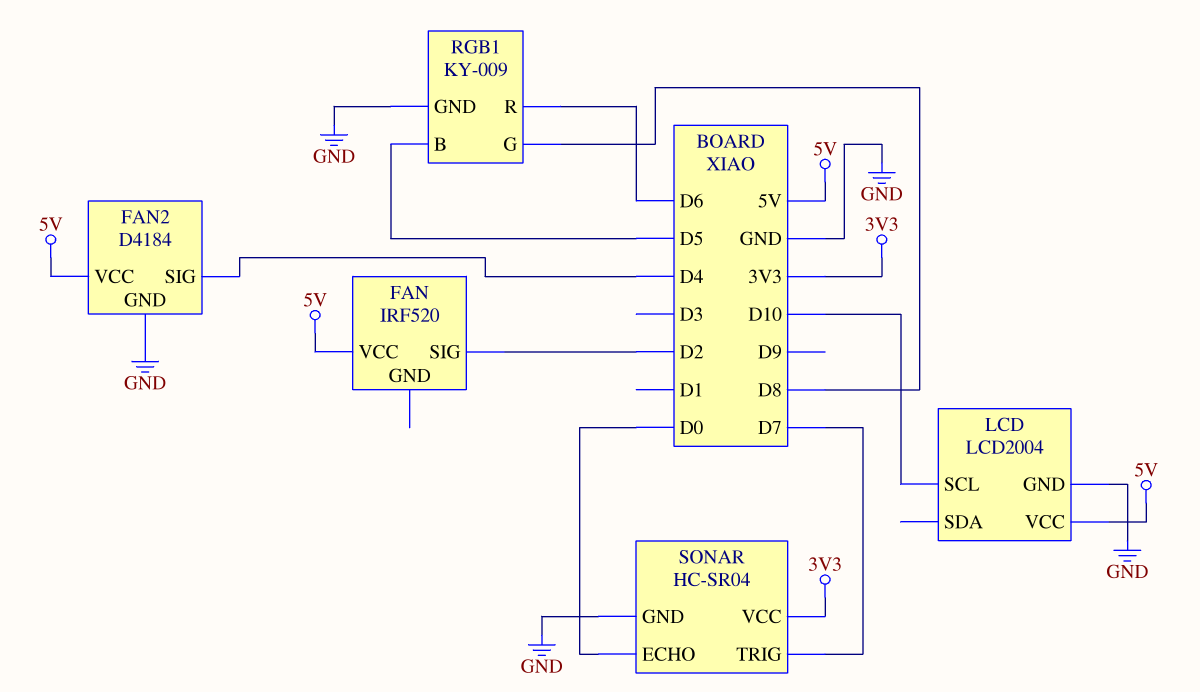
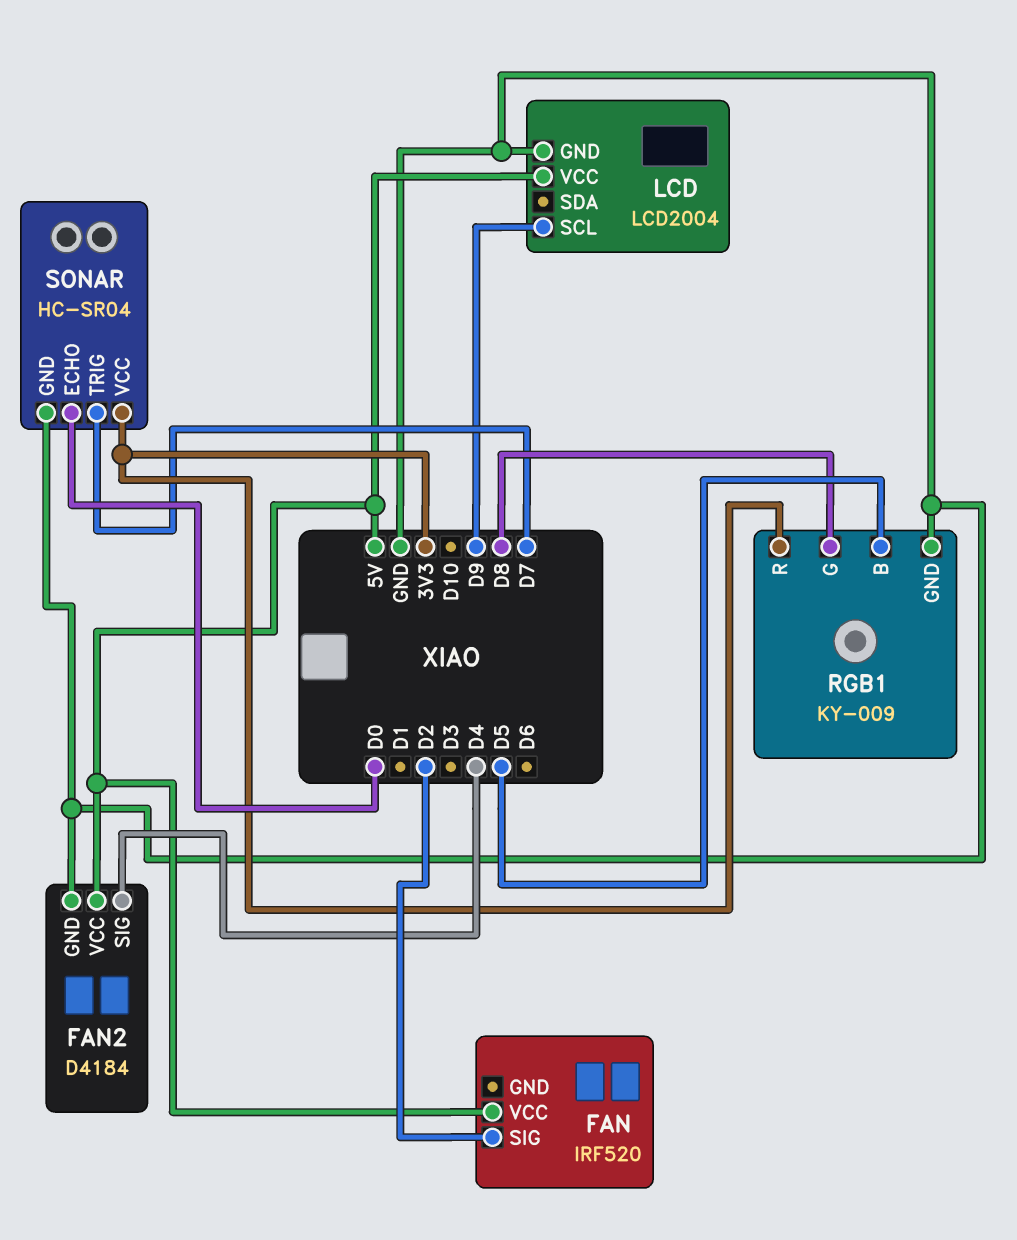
LCD pin SCL: D10 -> D9
RGB1 pin R: D6 -> 3V3

